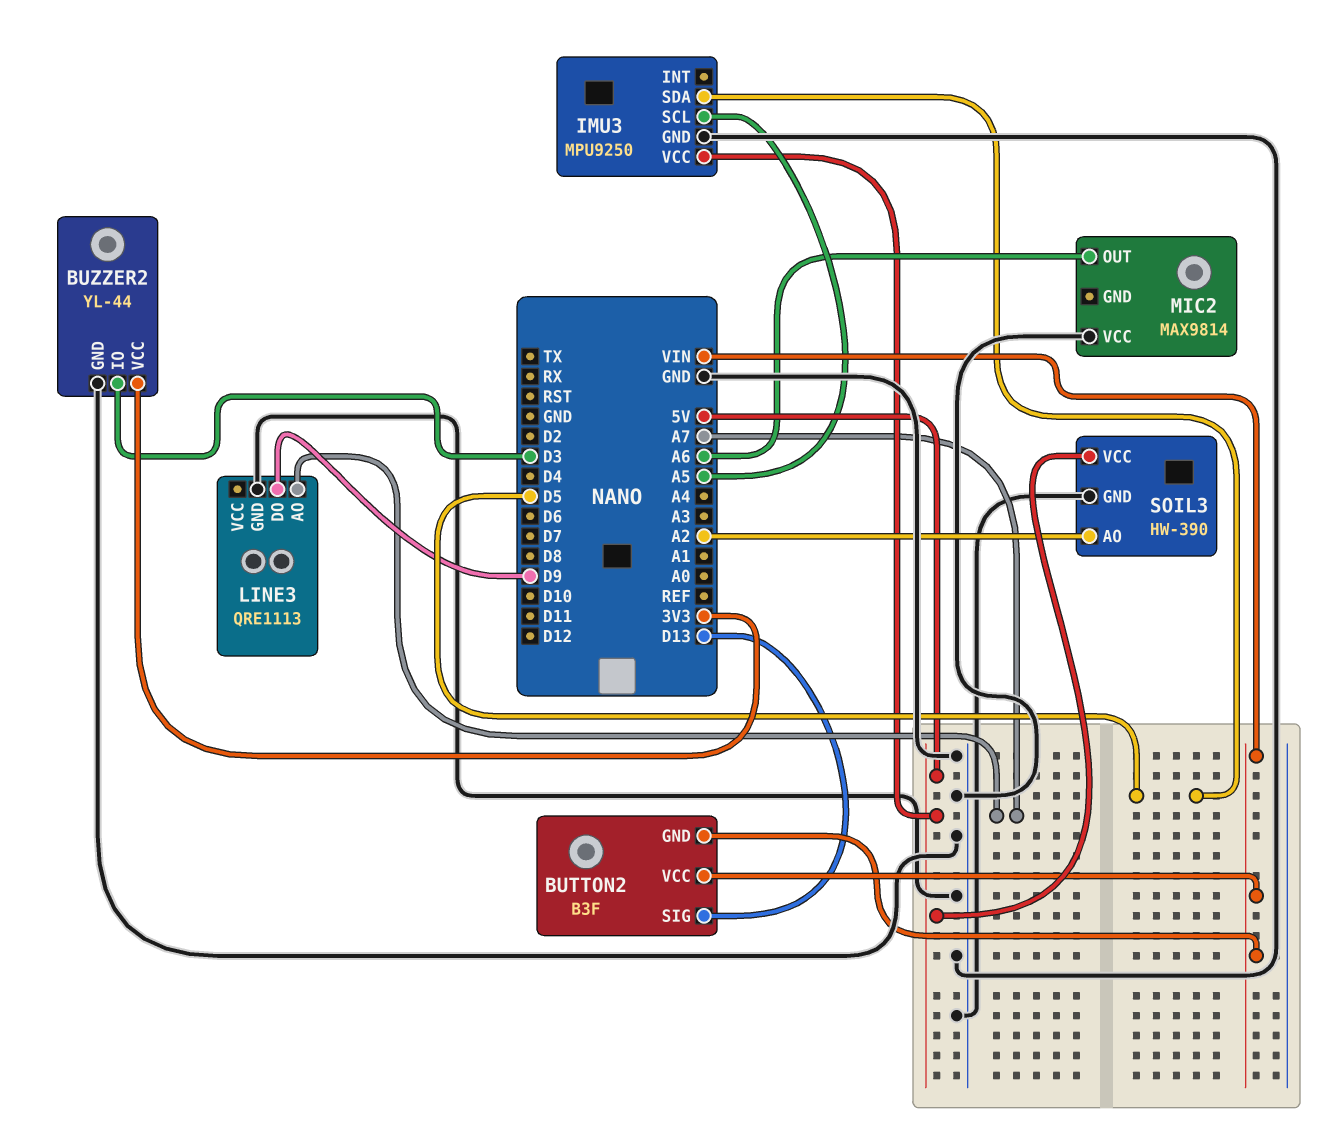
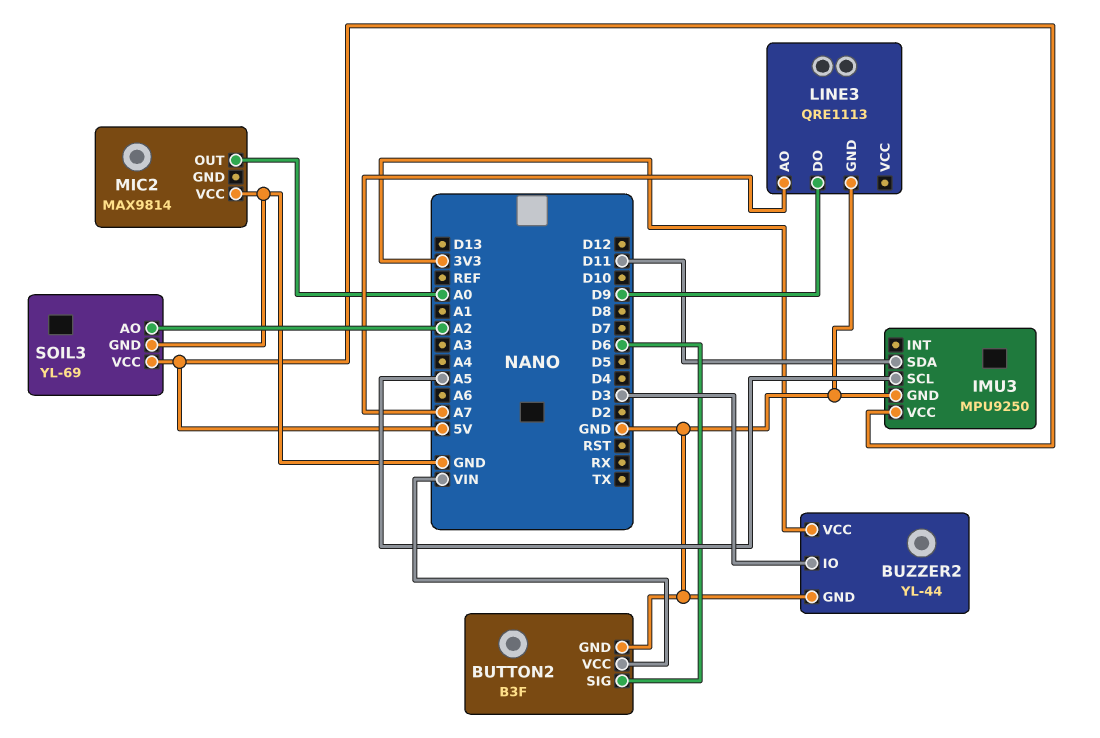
BUTTON2 pin GND: VIN -> GND
BUTTON2 pin SIG: D13 -> D6
IMU3 pin SDA: D5 -> D11
MIC2 pin OUT: A6 -> A0
SOIL3: HW-390 -> YL-69

